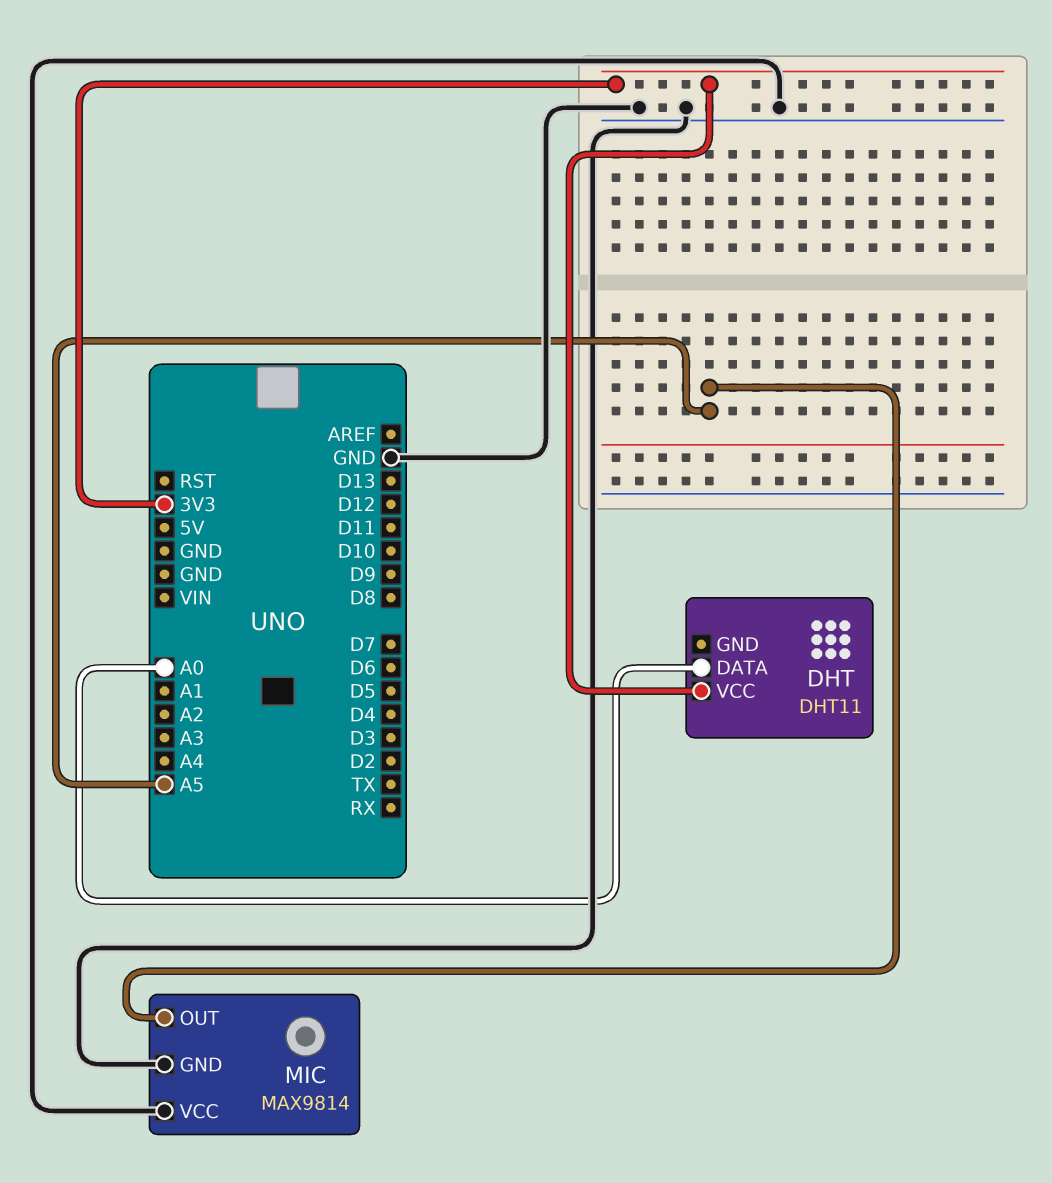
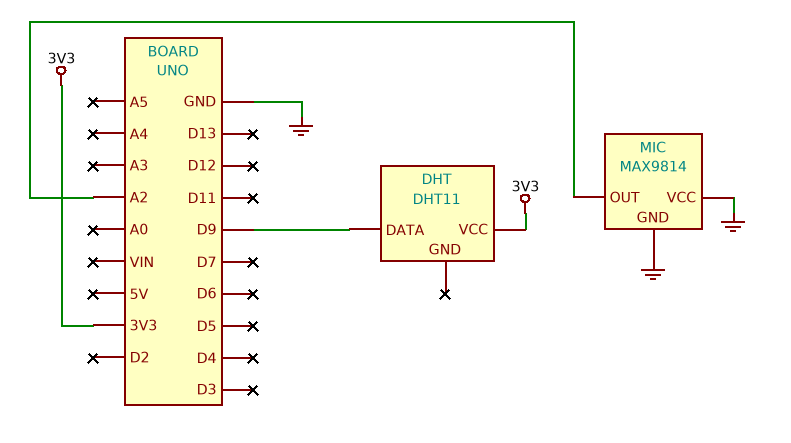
DHT pin DATA: A0 -> D9
MIC pin OUT: A5 -> A2

